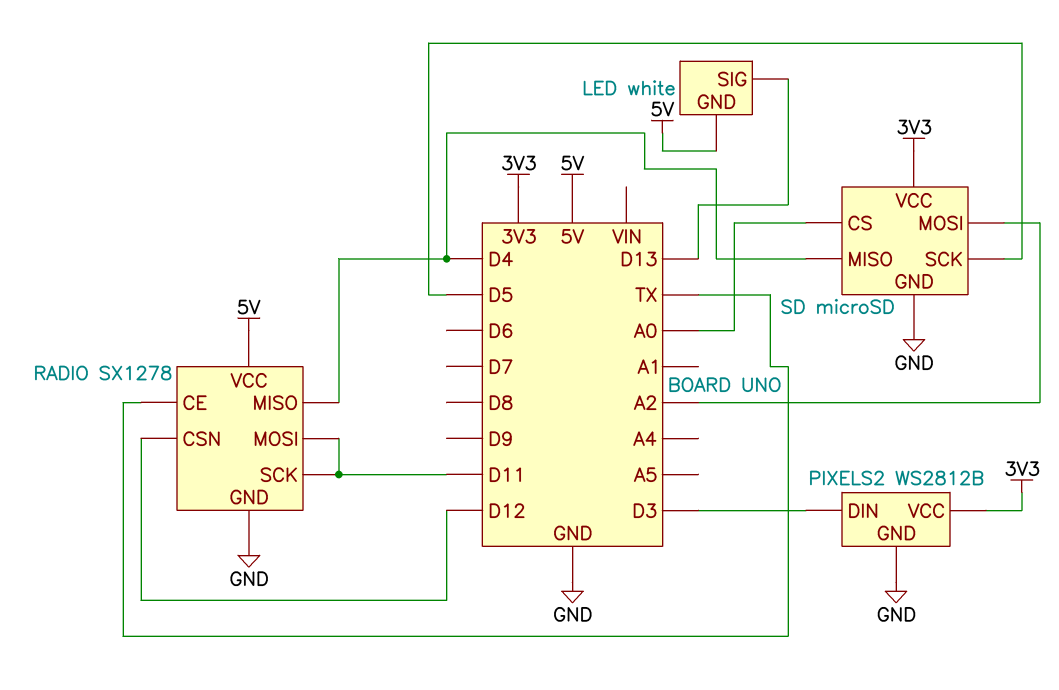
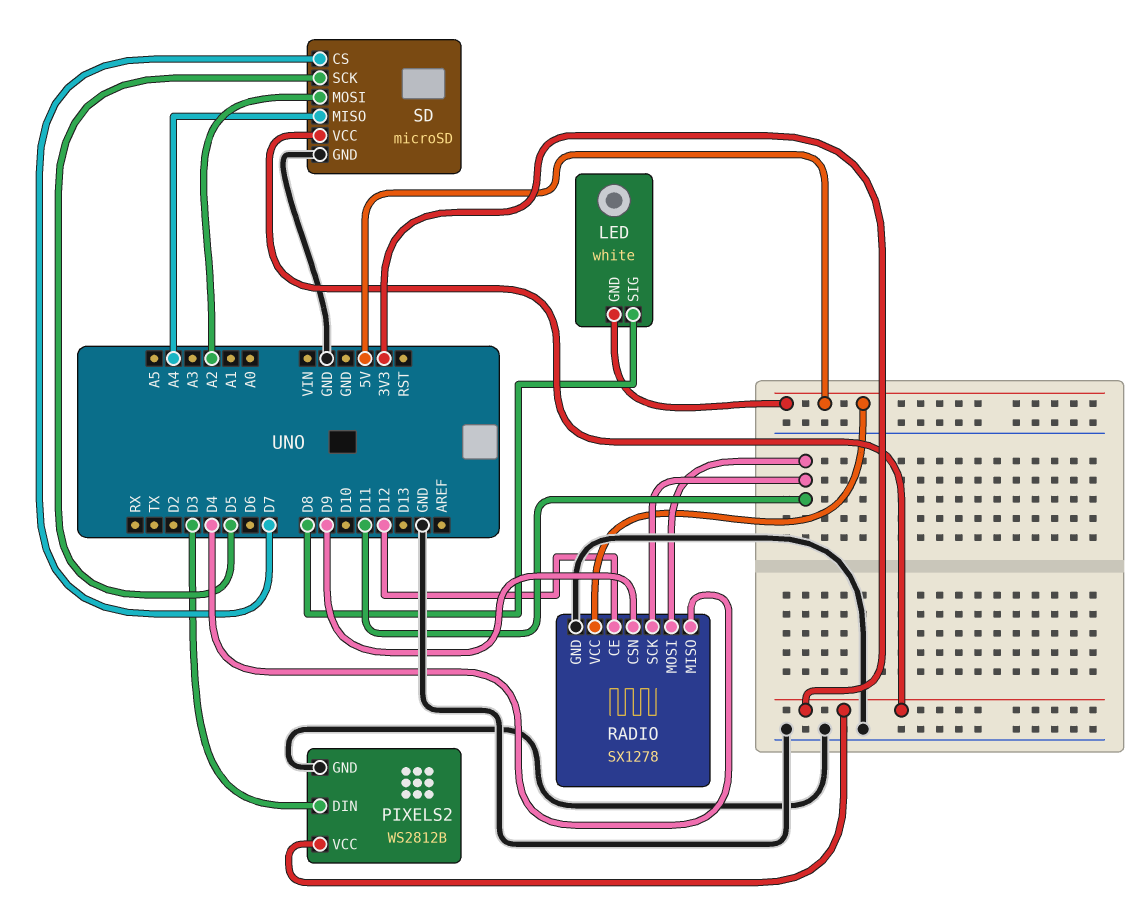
LED pin SIG: D13 -> D8
RADIO pin CE: TX -> D12
RADIO pin CSN: D12 -> D9
SD pin CS: A0 -> D7
SD pin MISO: D4 -> A4

